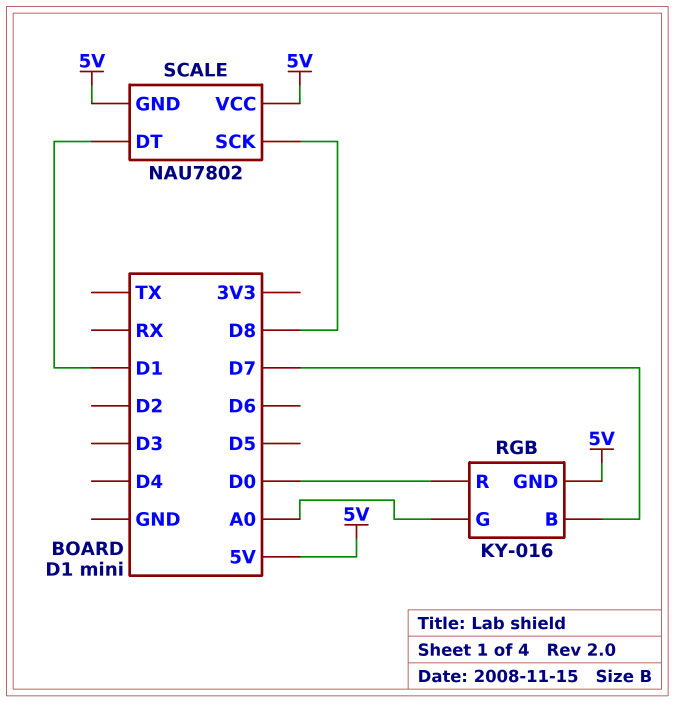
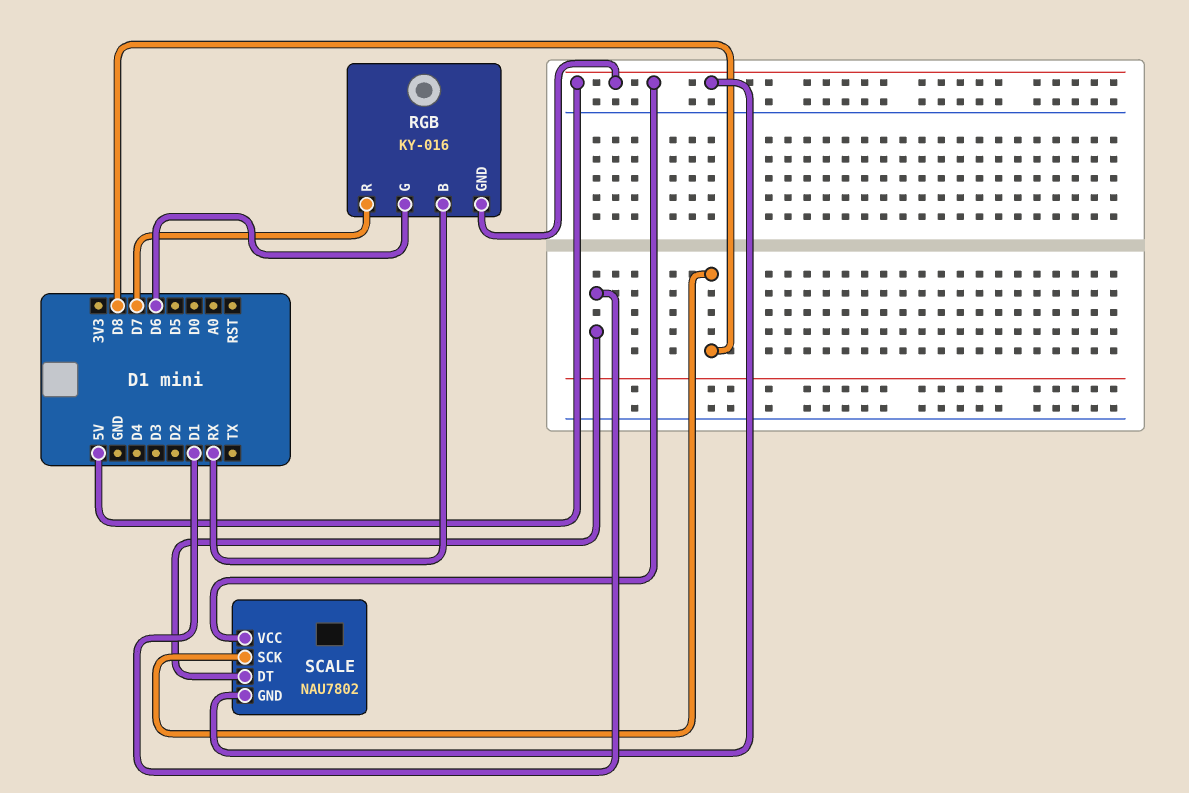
RGB pin B: D7 -> RX
RGB pin G: A0 -> D6
RGB pin R: D0 -> D7

